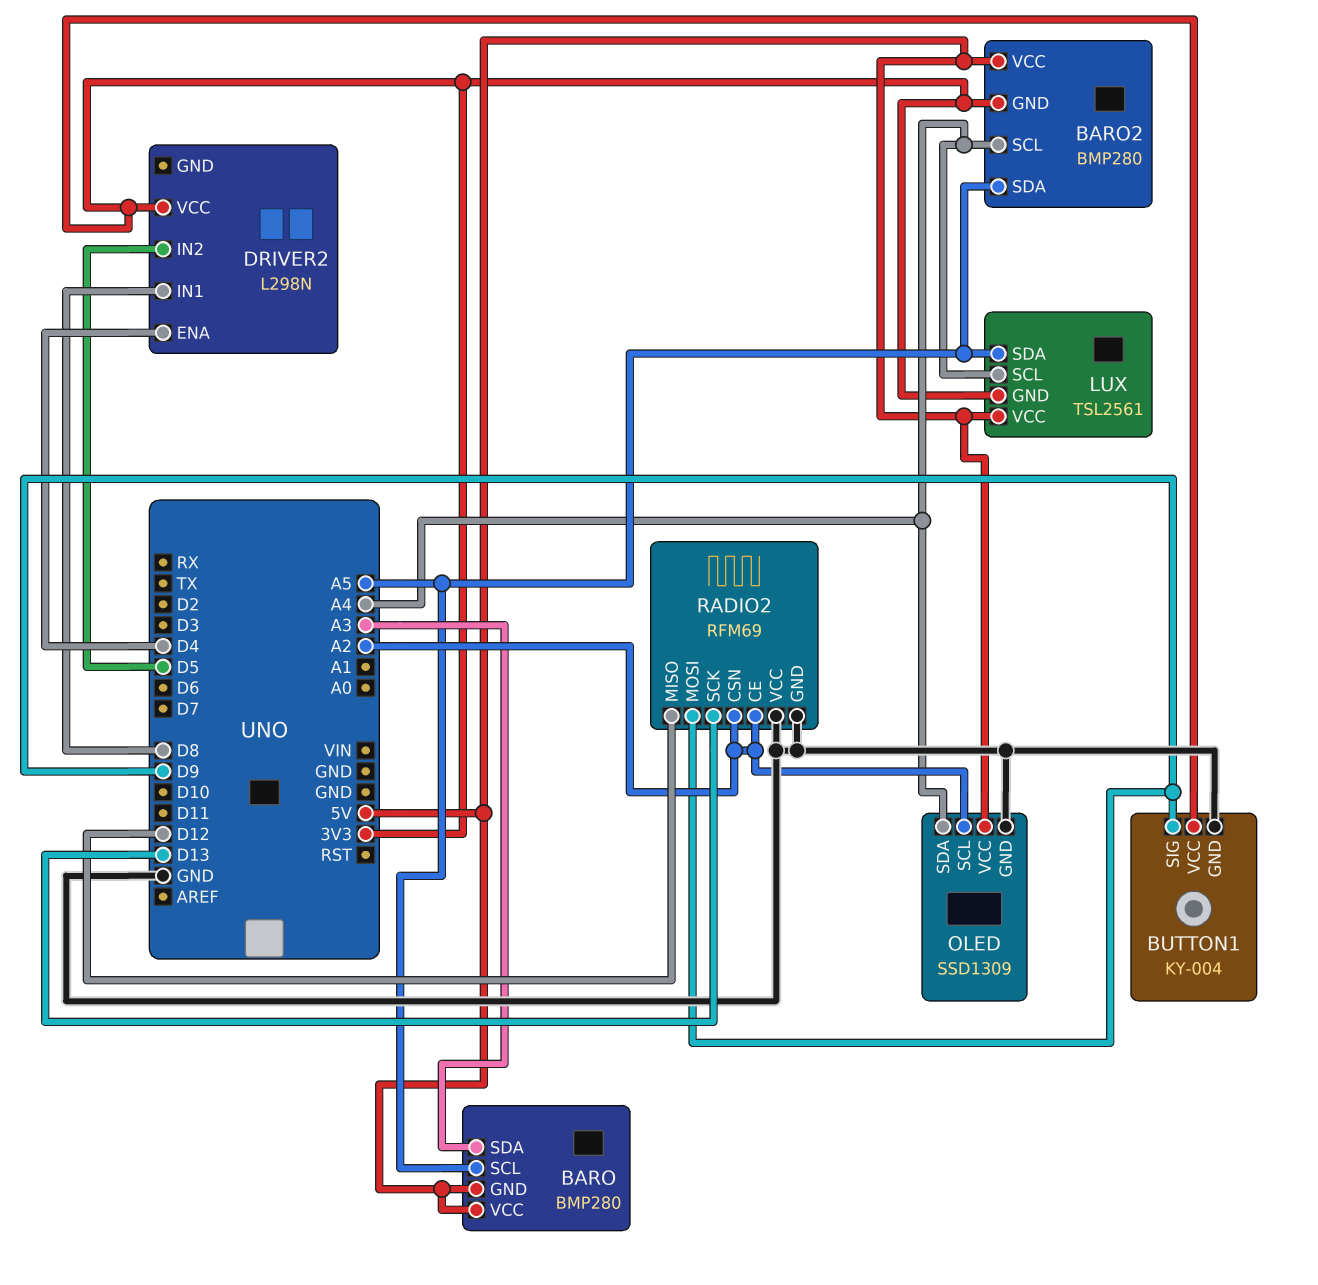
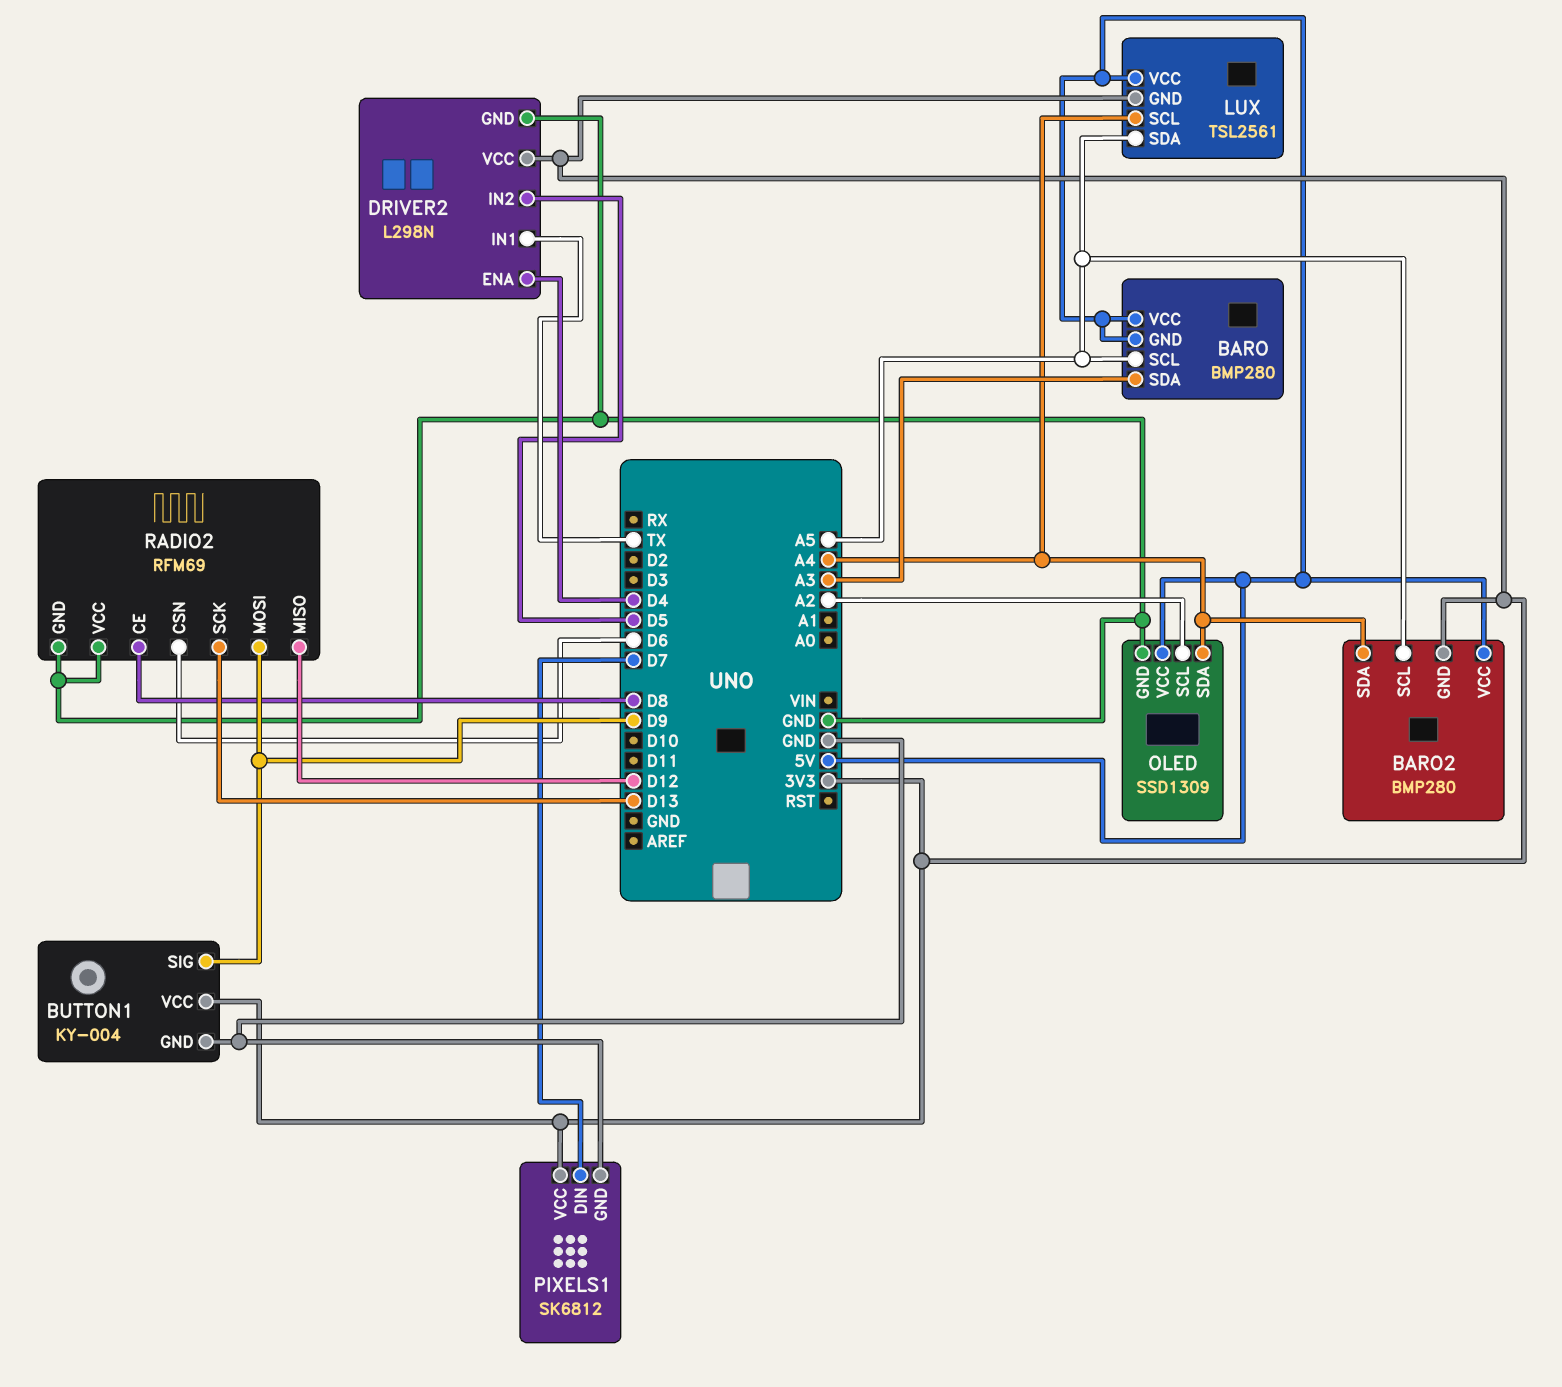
BARO2 pin SCL: A4 -> A5
BARO2 pin SDA: A5 -> A4
DRIVER2 pin GND: none -> GND
DRIVER2 pin IN1: D8 -> TX
PIXELS1: none -> SK6812
PIXELS1 pin DIN: none -> D7
PIXELS1 pin GND: none -> GND
PIXELS1 pin VCC: none -> 3V3
RADIO2 pin CE: A2 -> D8
RADIO2 pin CSN: A2 -> D6

